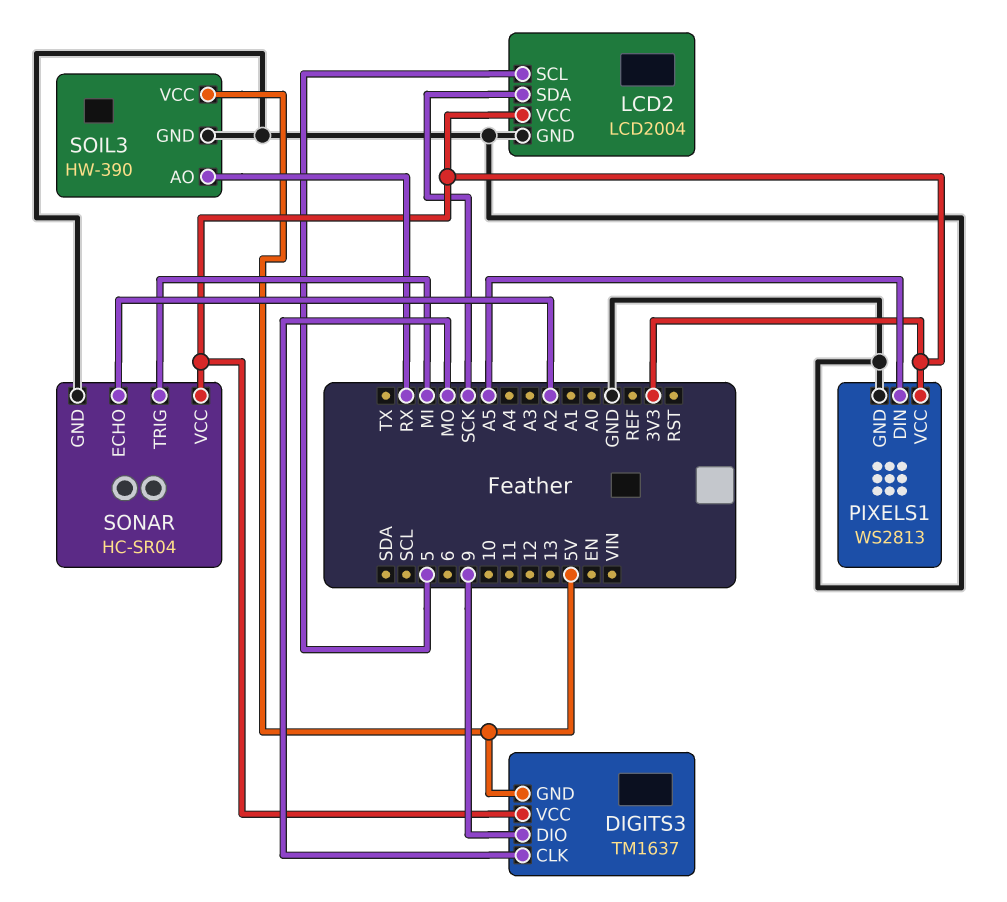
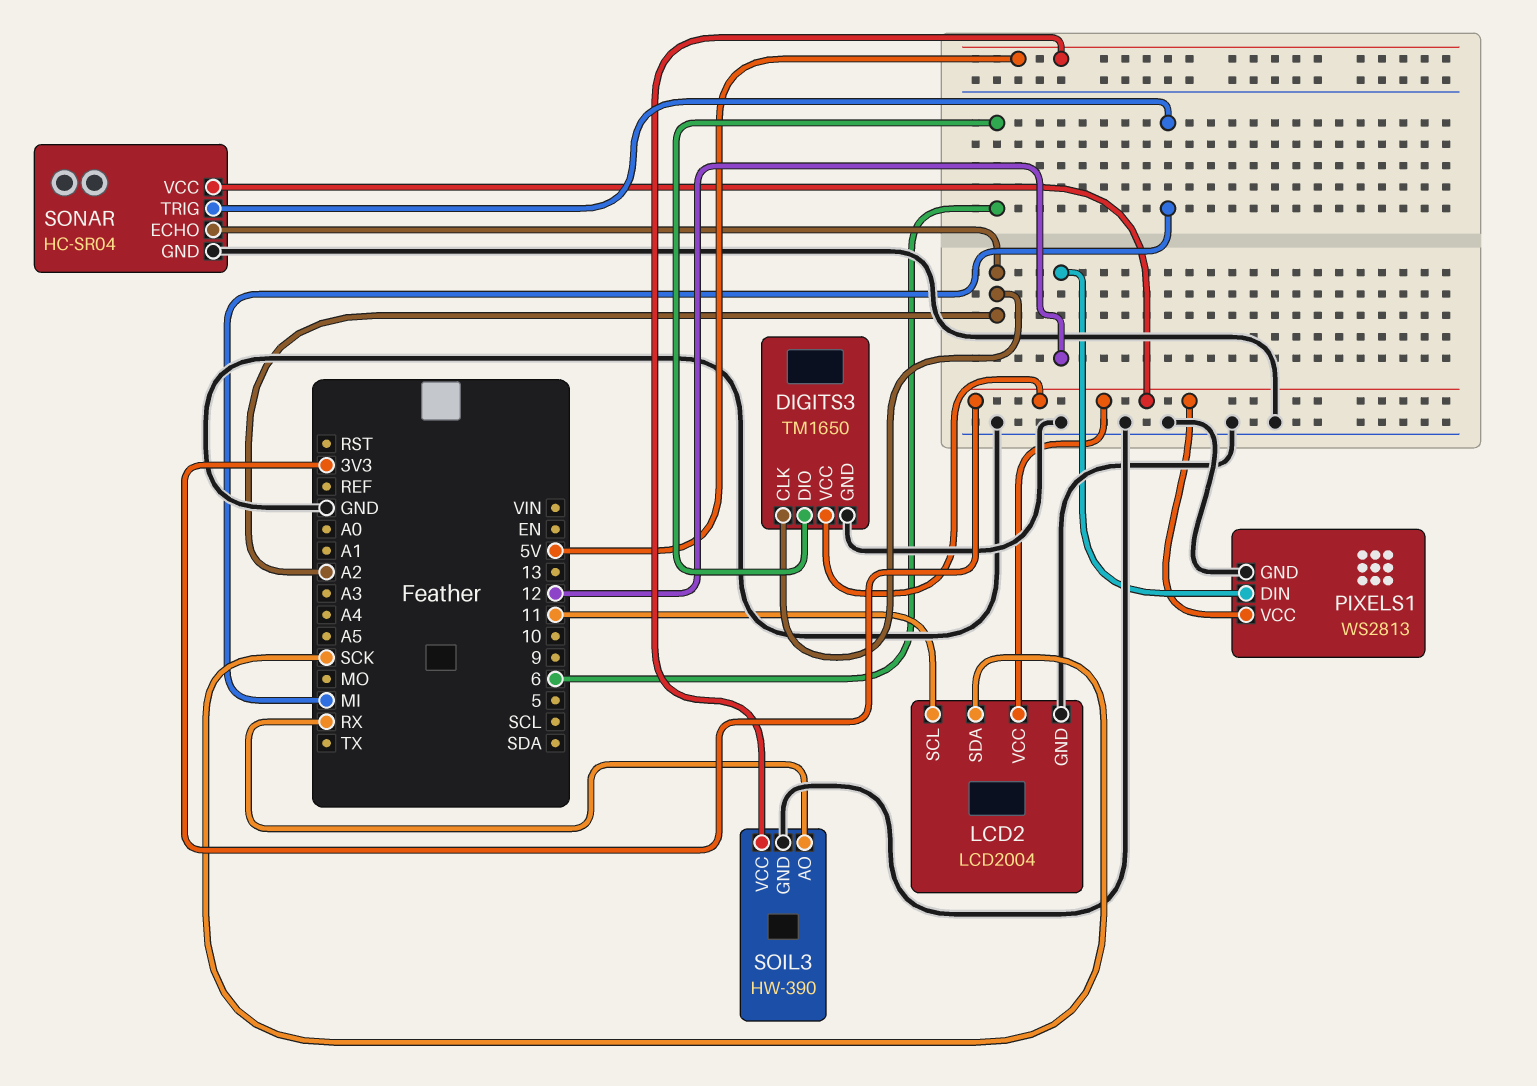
DIGITS3: TM1637 -> TM1650
DIGITS3 pin CLK: MO -> A2
DIGITS3 pin DIO: 9 -> 6
DIGITS3 pin GND: 5V -> GND
LCD2 pin SCL: 5 -> 11
PIXELS1 pin DIN: A5 -> 12

